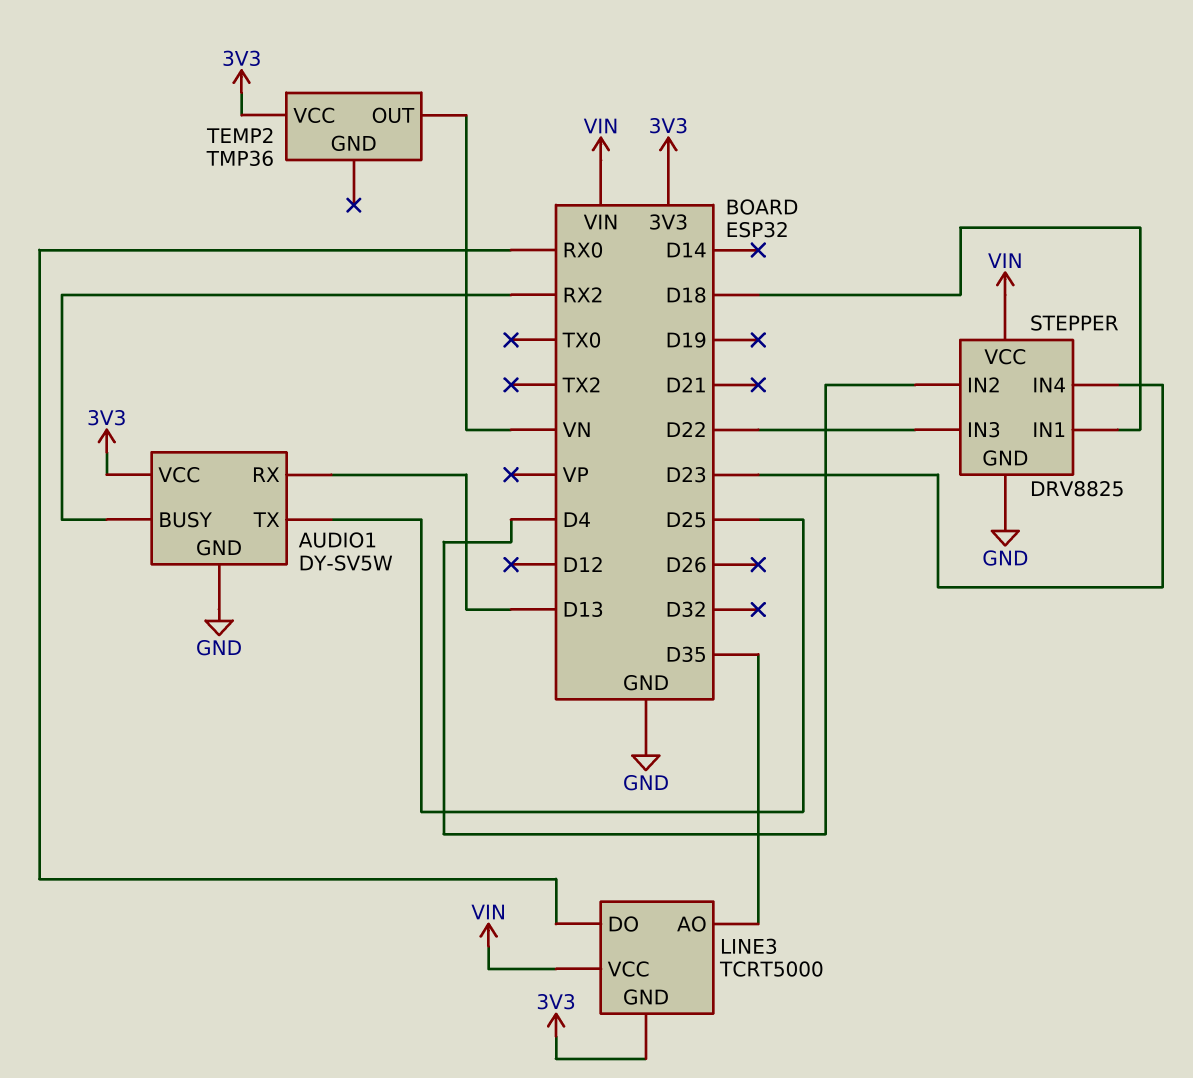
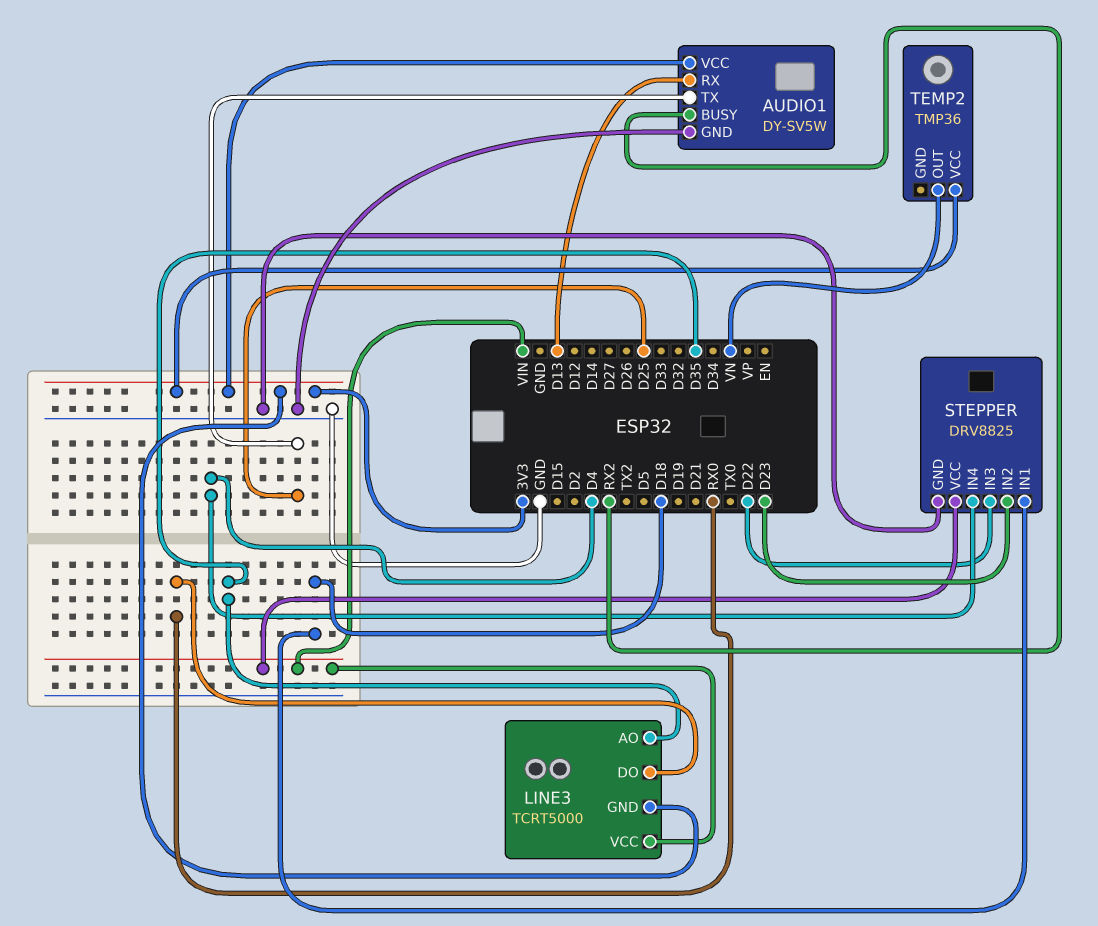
STEPPER pin IN2: D4 -> D23
STEPPER pin IN4: D23 -> D4

